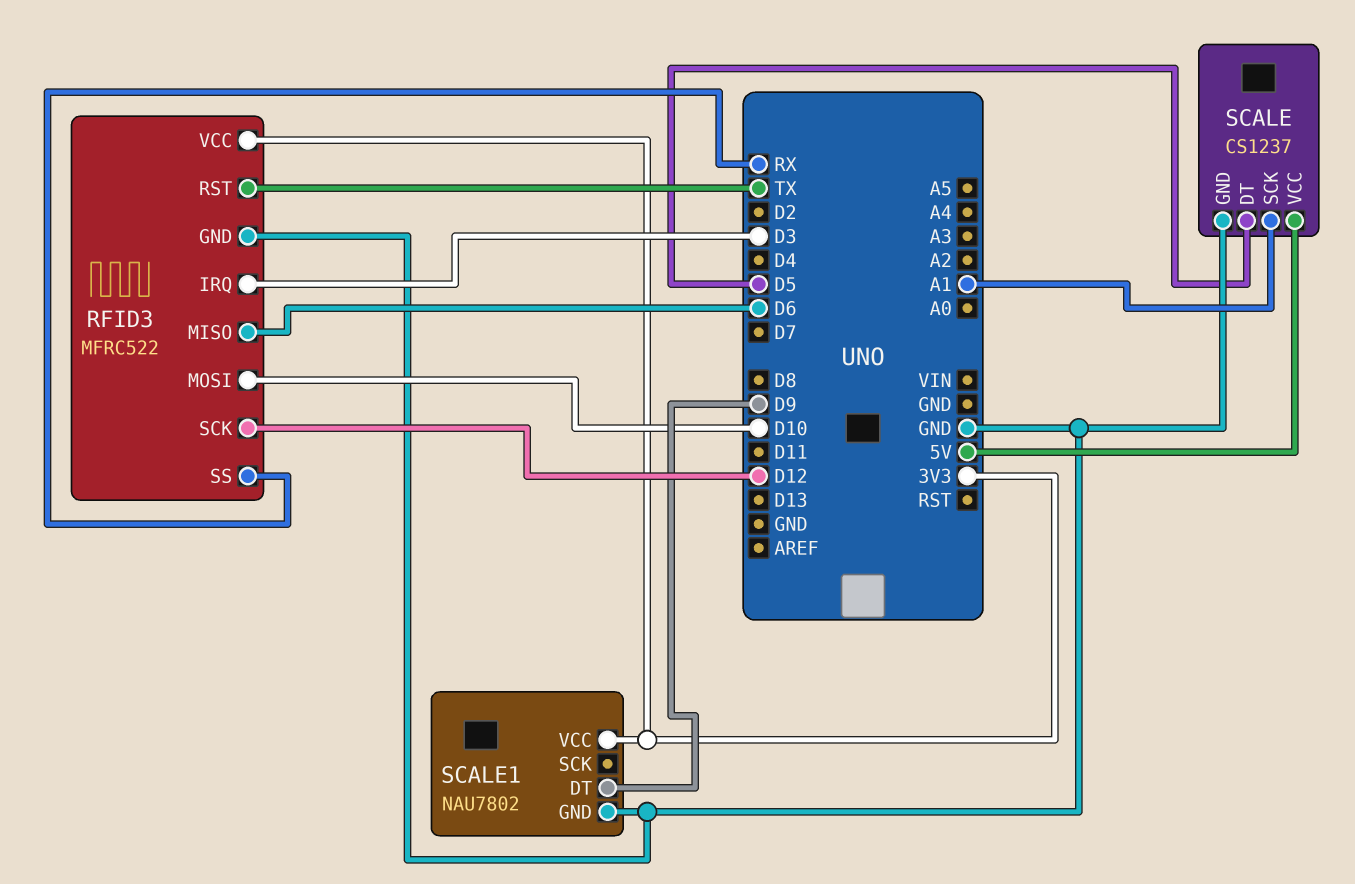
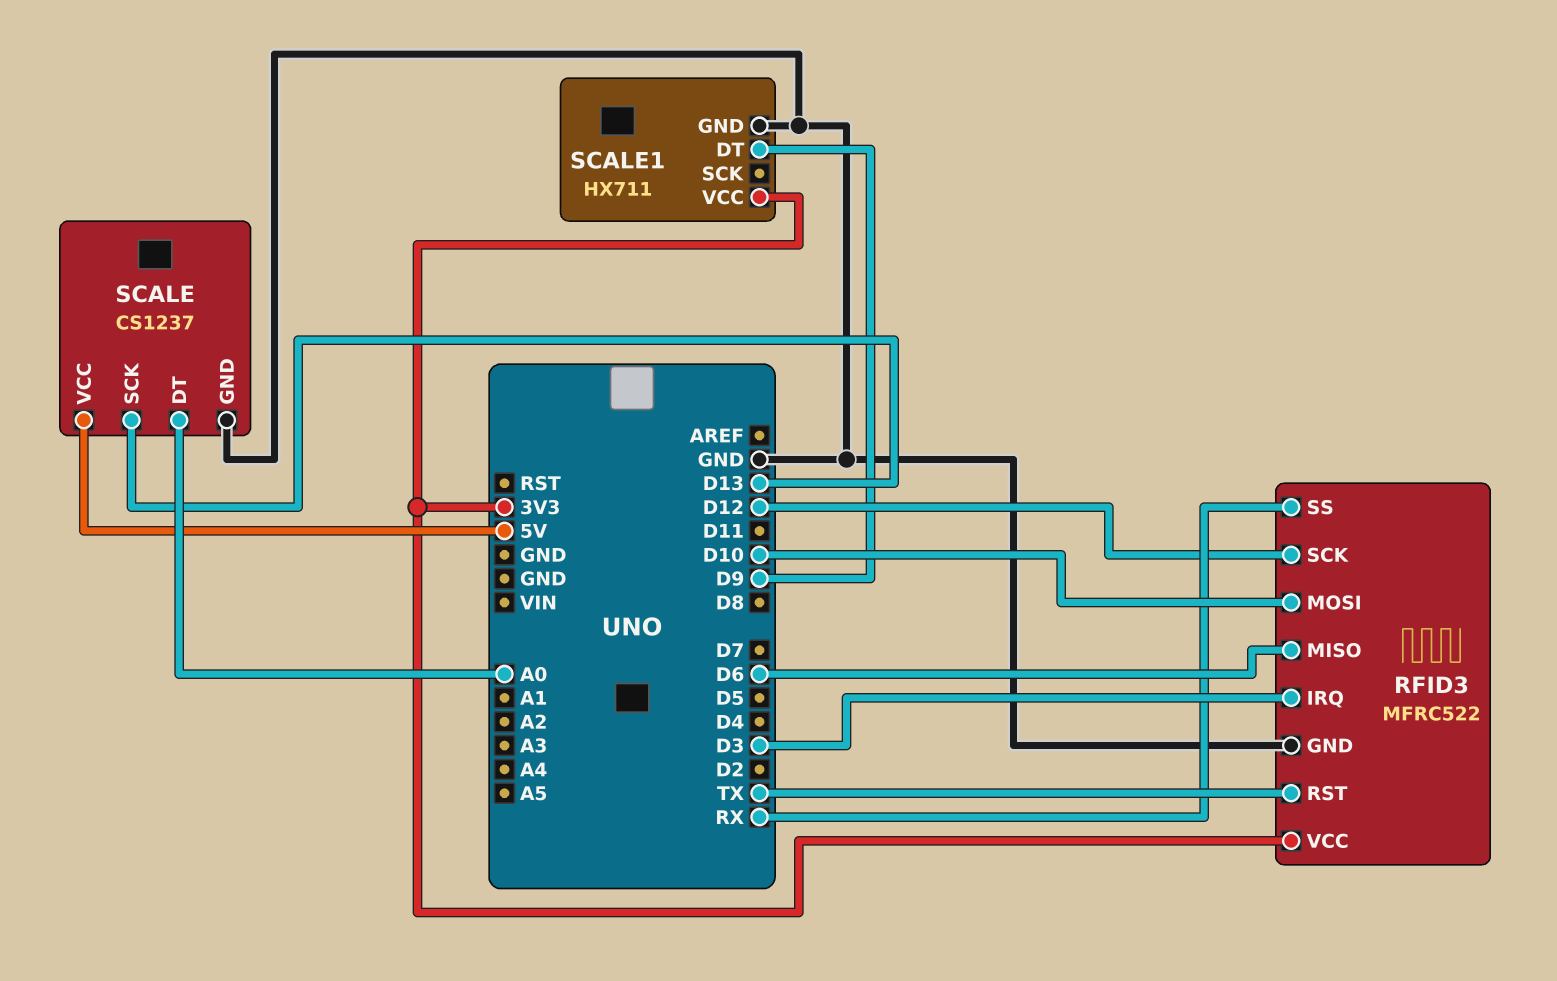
SCALE pin DT: D5 -> A0
SCALE pin SCK: A1 -> D13
SCALE1: NAU7802 -> HX711

